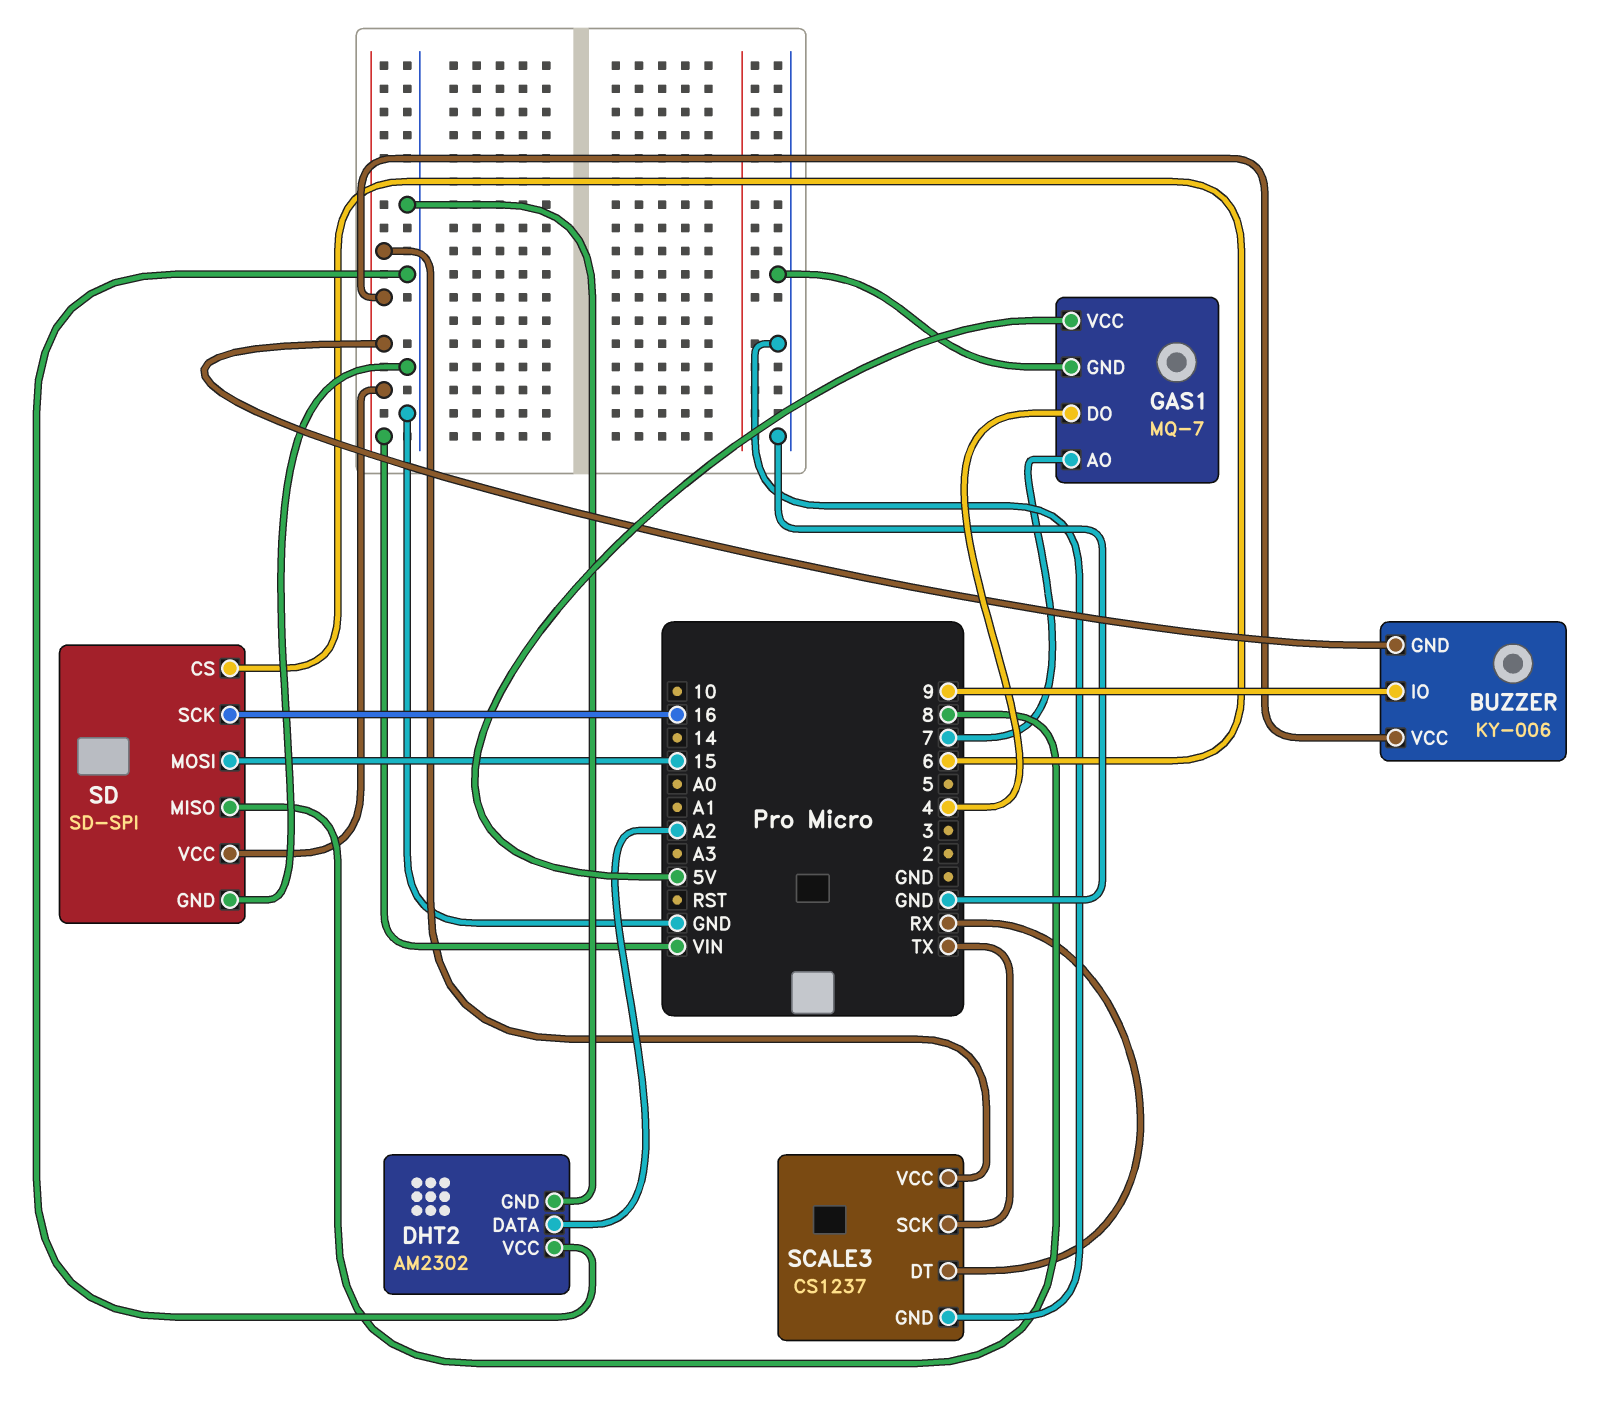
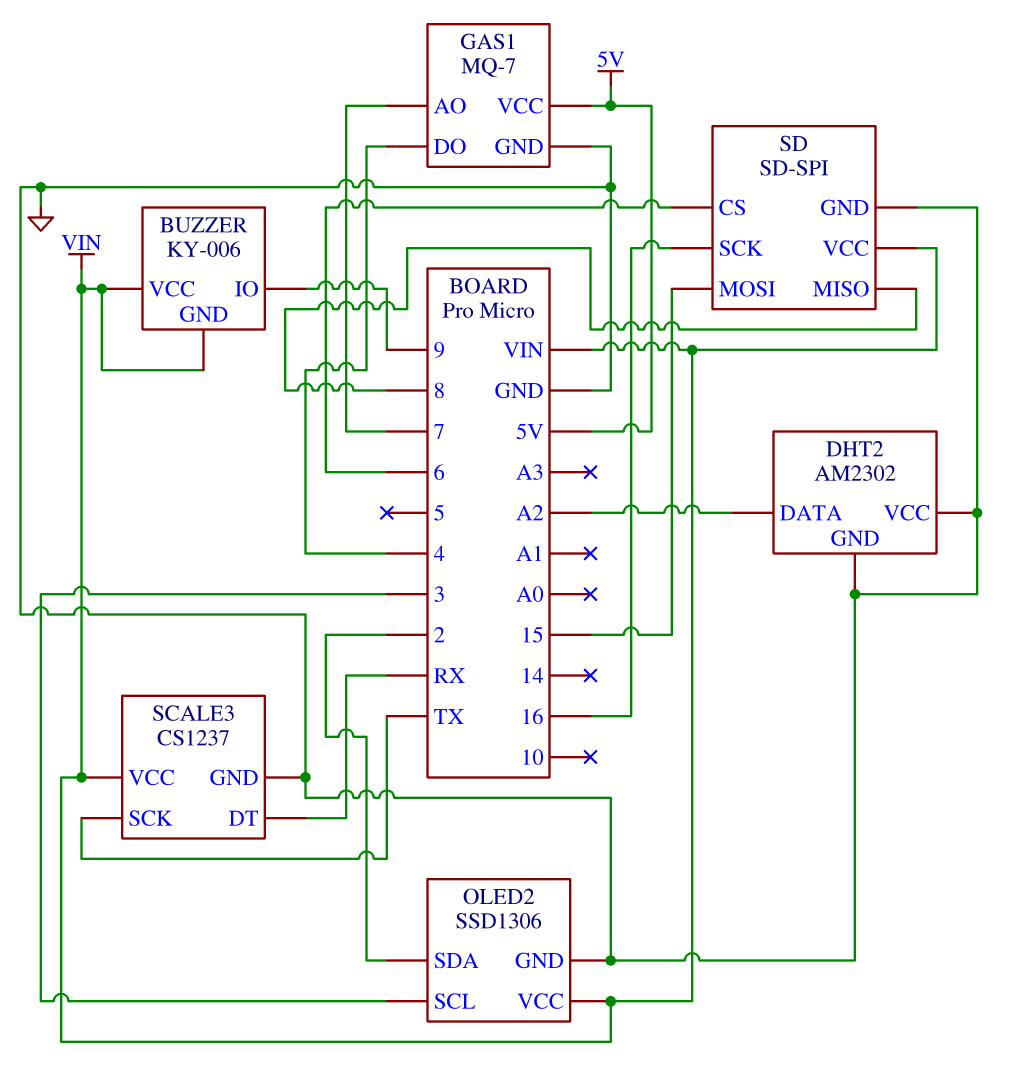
OLED2: none -> SSD1306
OLED2 pin GND: none -> GND
OLED2 pin SCL: none -> 3
OLED2 pin SDA: none -> 2
OLED2 pin VCC: none -> VIN

